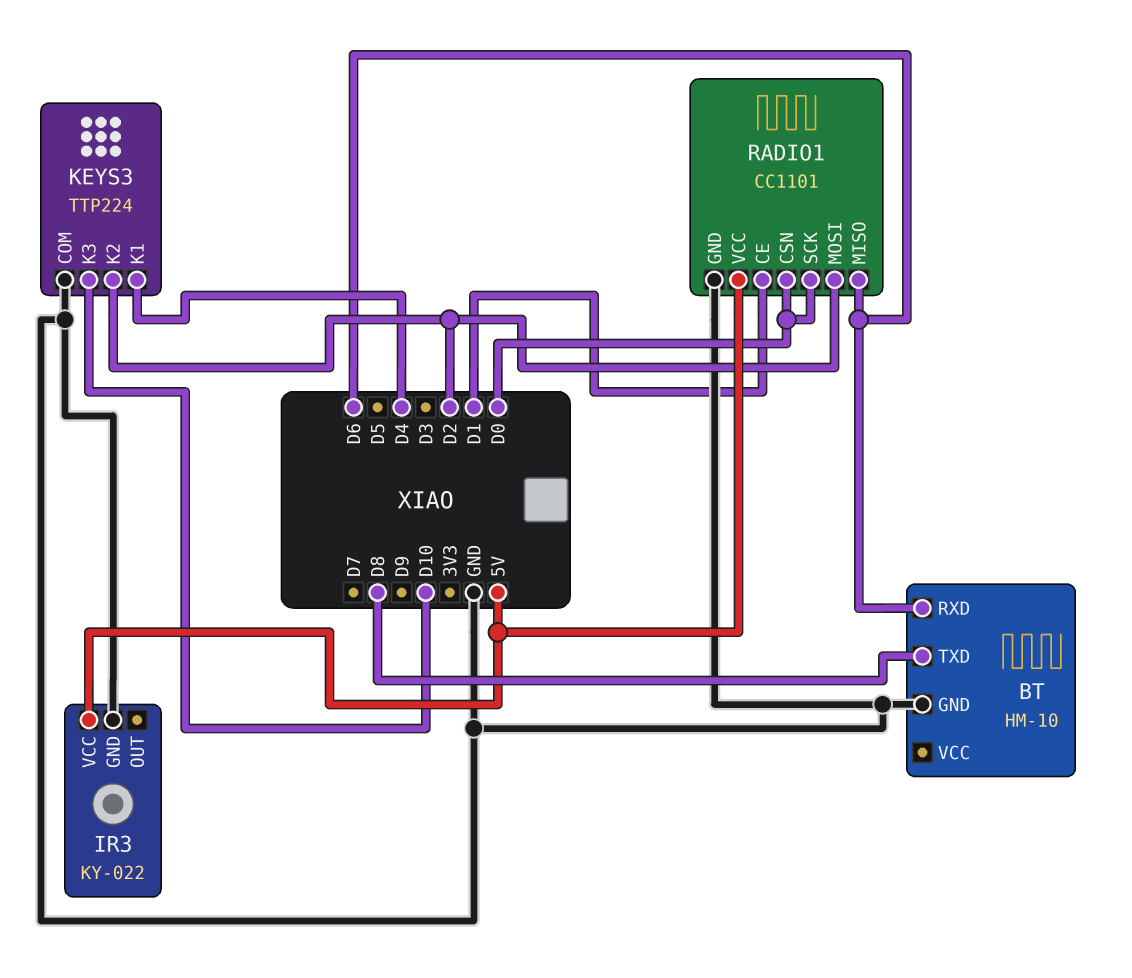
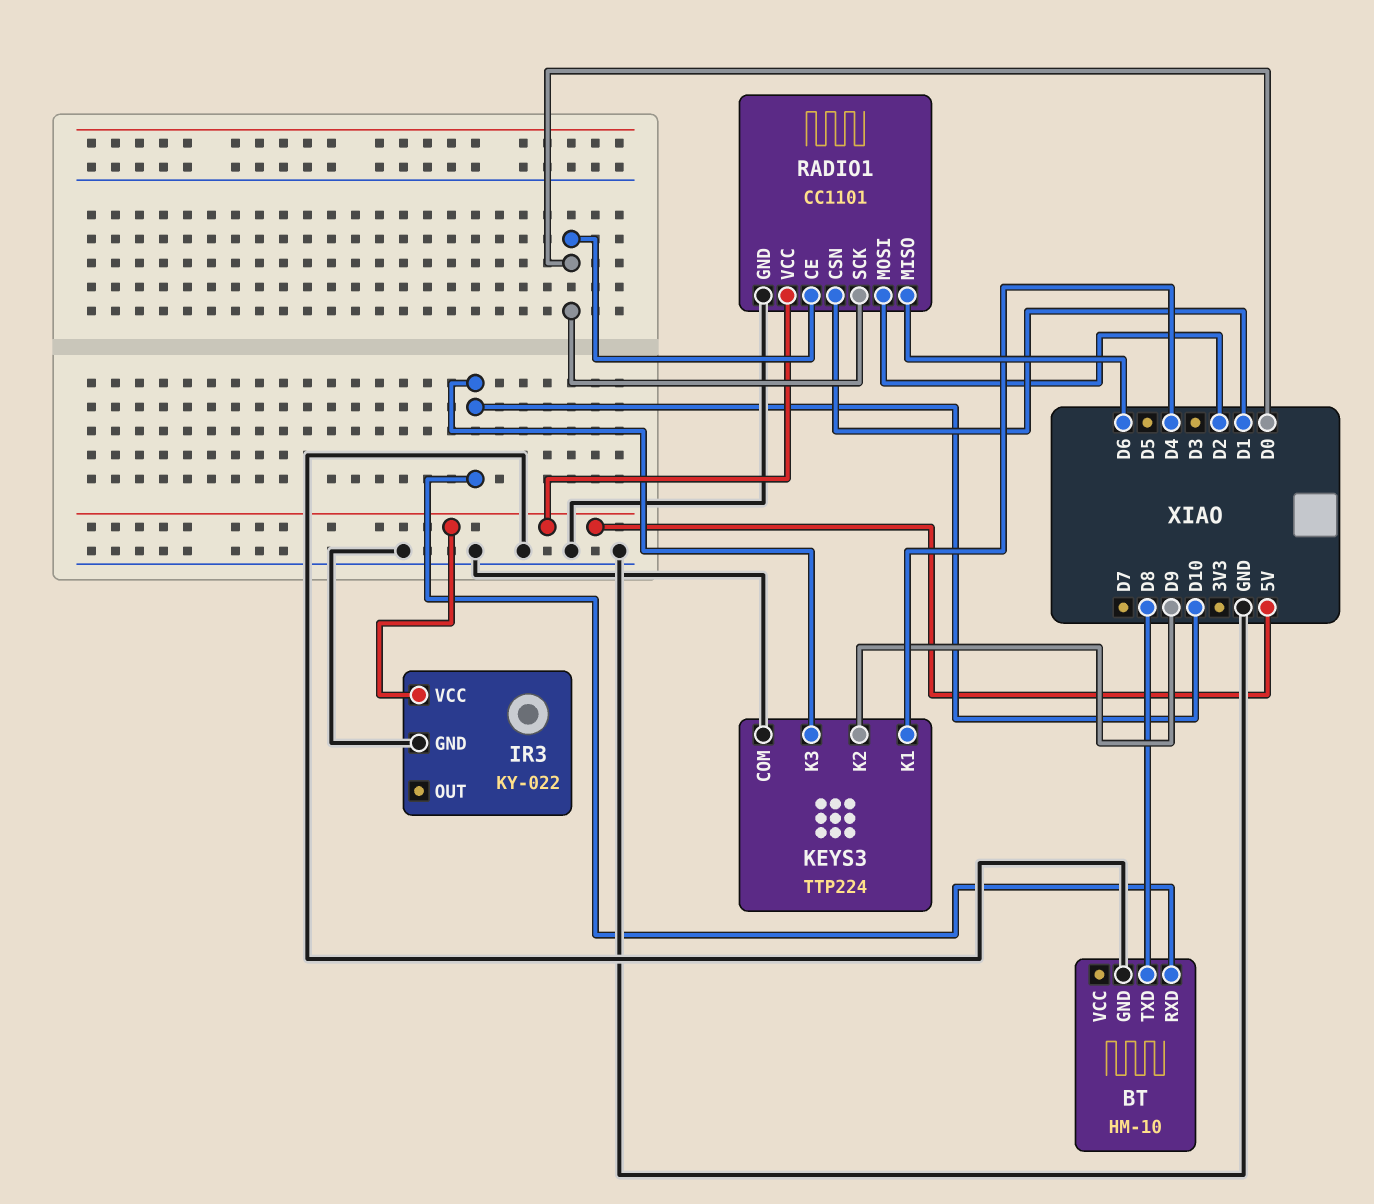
BT pin RXD: D6 -> D10
KEYS3 pin K2: D2 -> D9
RADIO1 pin CE: D1 -> D0
RADIO1 pin CSN: D0 -> D1

